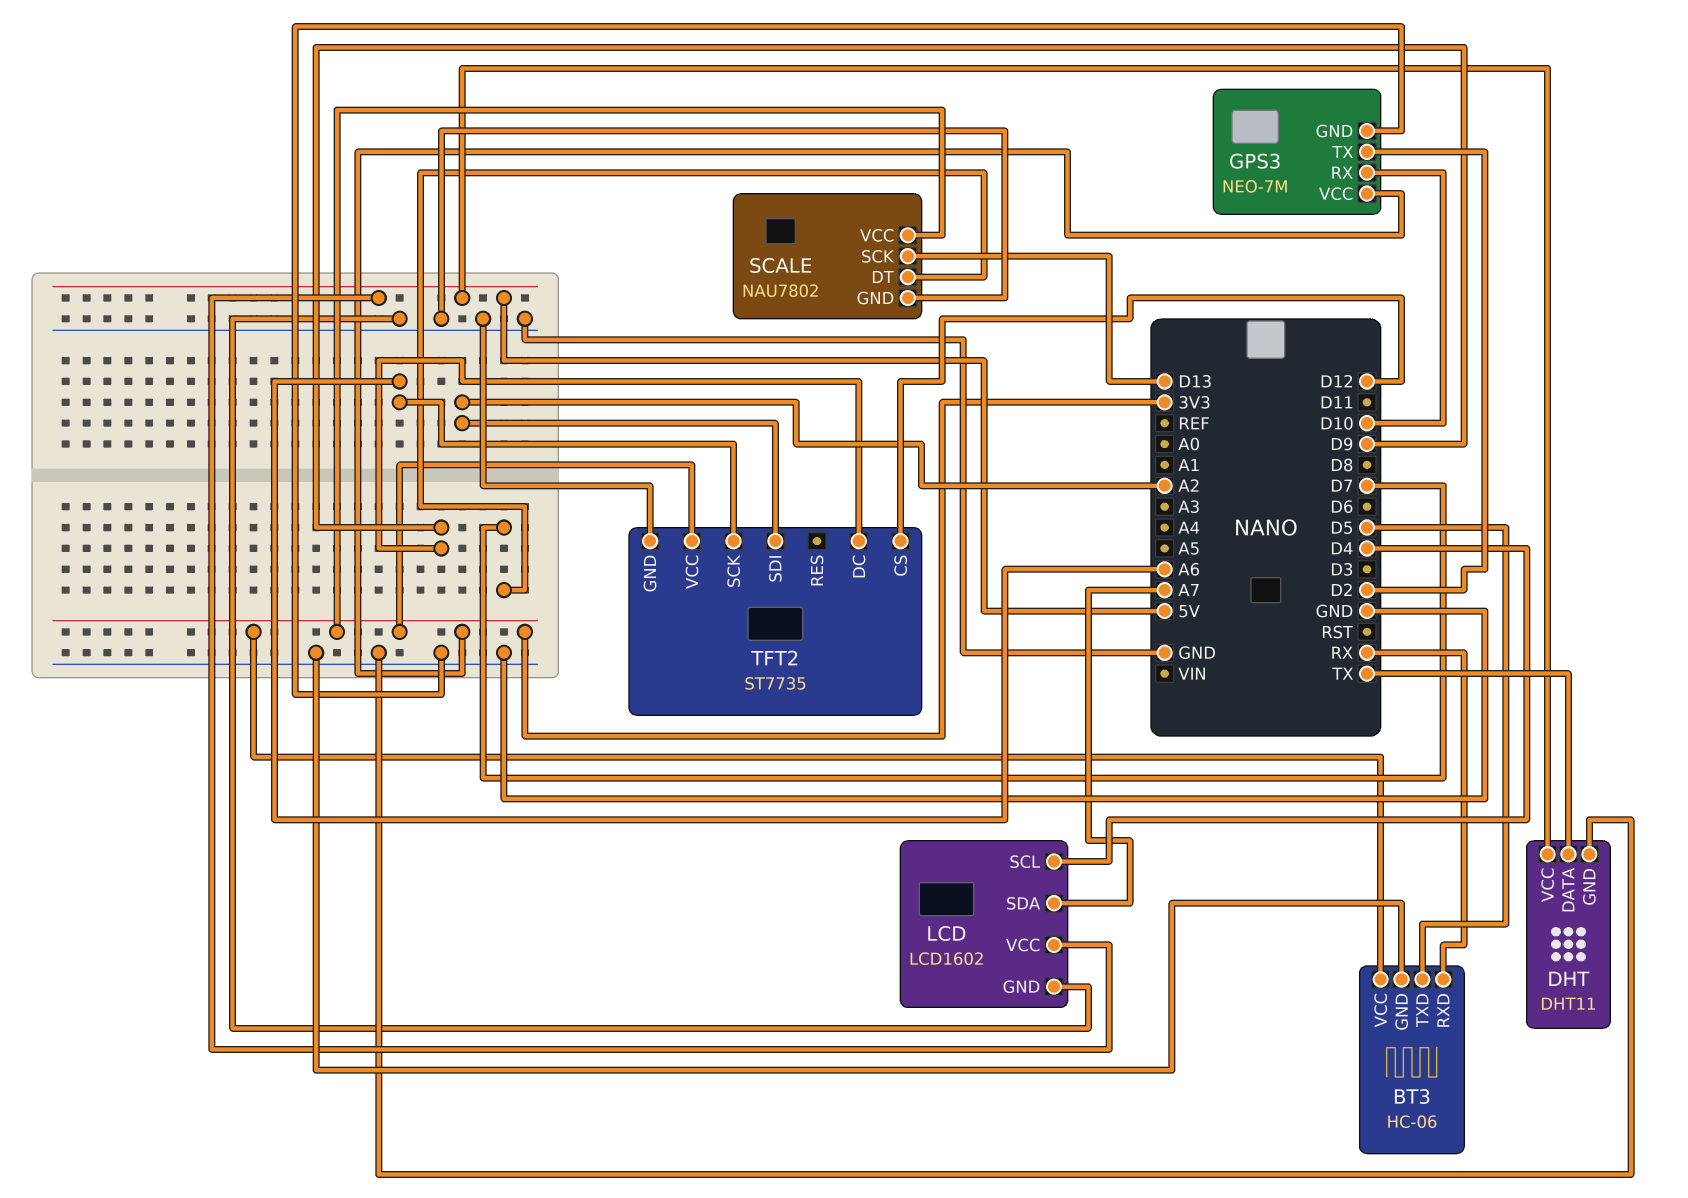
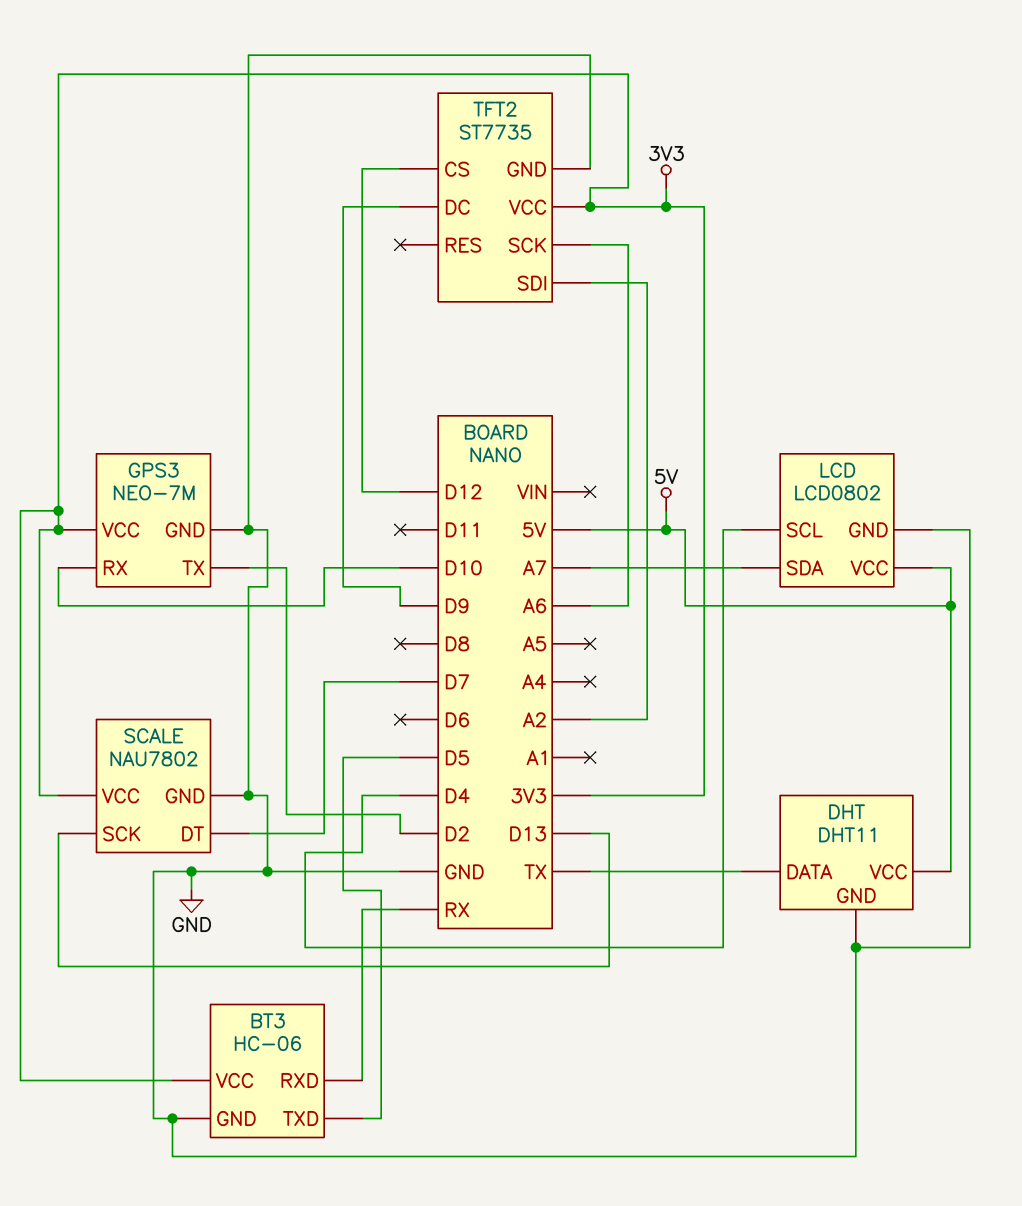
LCD: LCD1602 -> LCD0802

